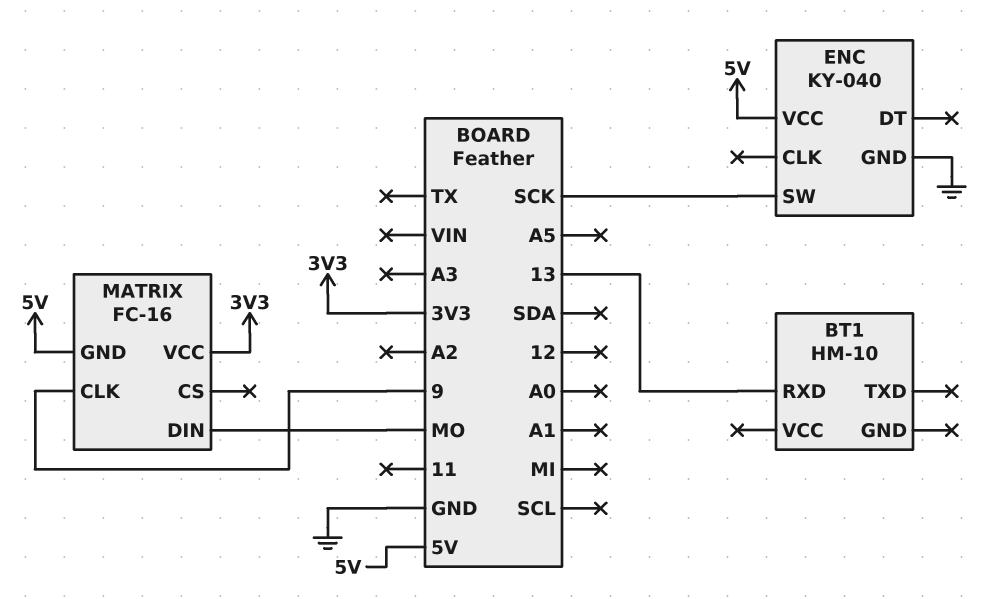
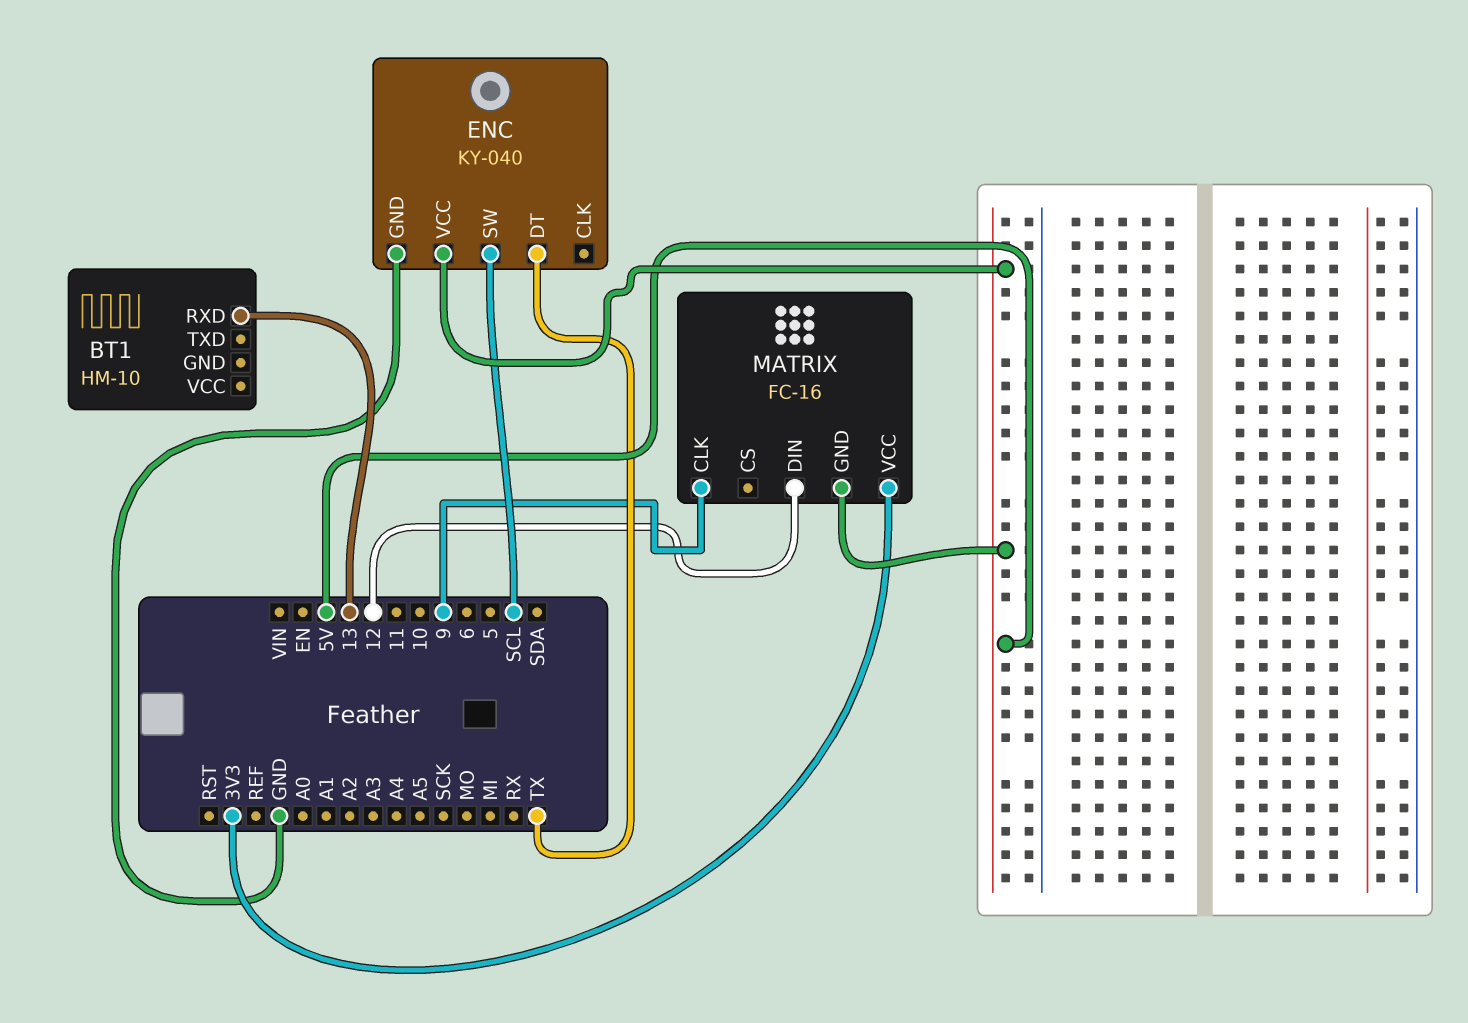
ENC pin DT: none -> TX
ENC pin SW: SCK -> SCL
MATRIX pin DIN: MO -> 12

